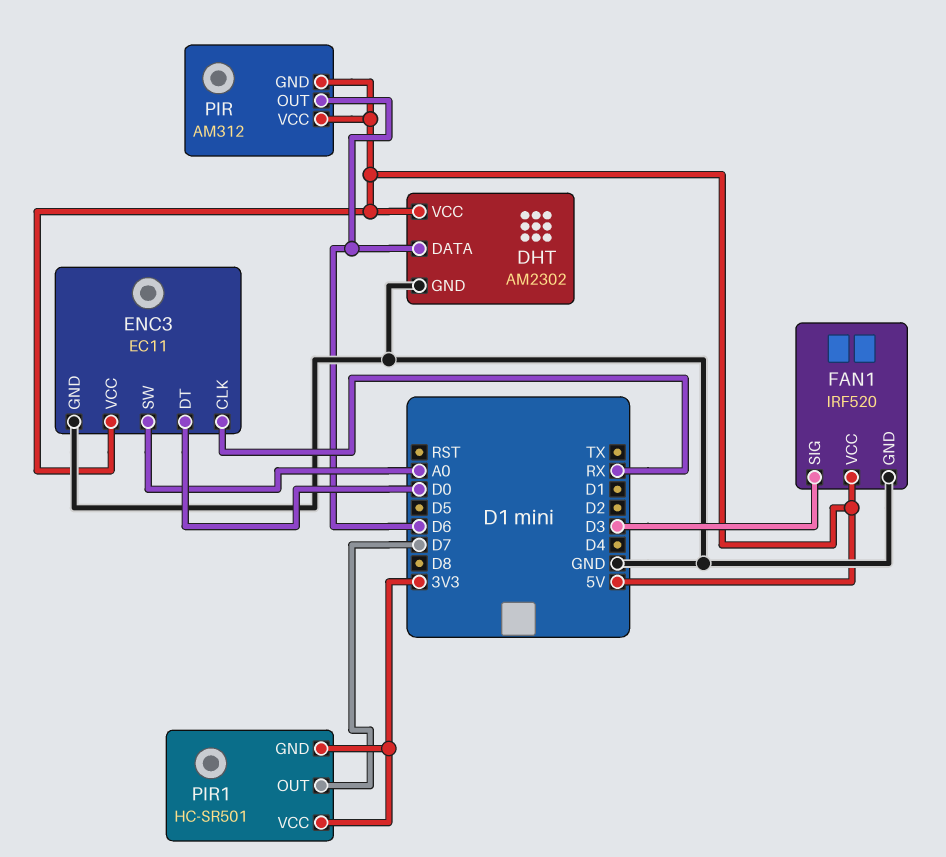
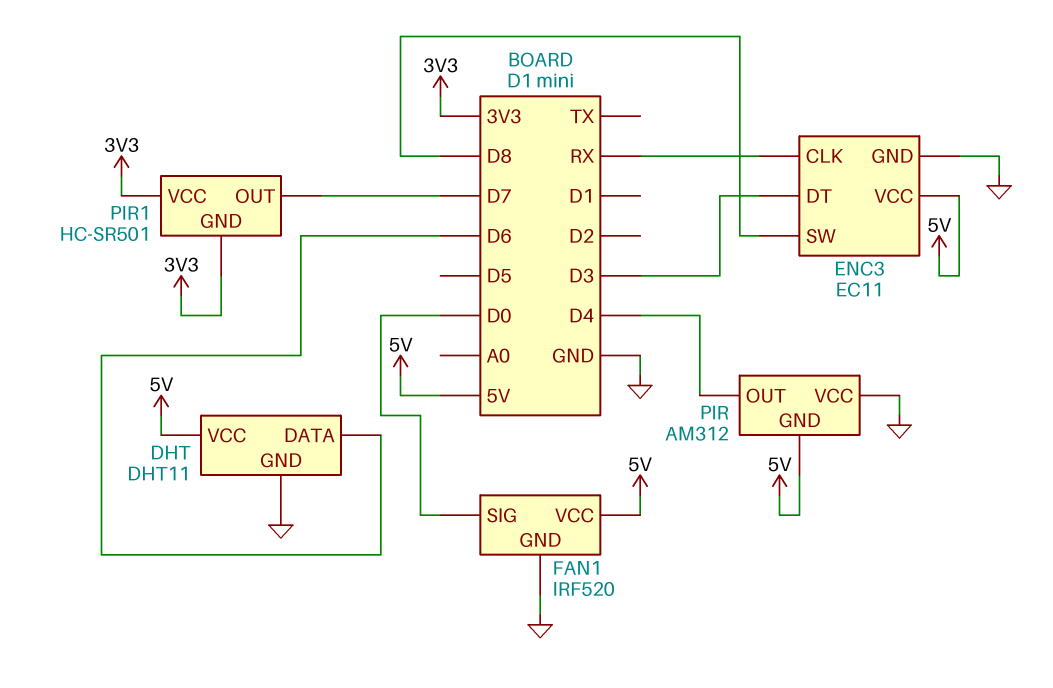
DHT: AM2302 -> DHT11
ENC3 pin DT: D0 -> D3
ENC3 pin SW: A0 -> D8
FAN1 pin SIG: D3 -> D0
PIR pin OUT: D6 -> D4
PIR pin VCC: 5V -> GND

